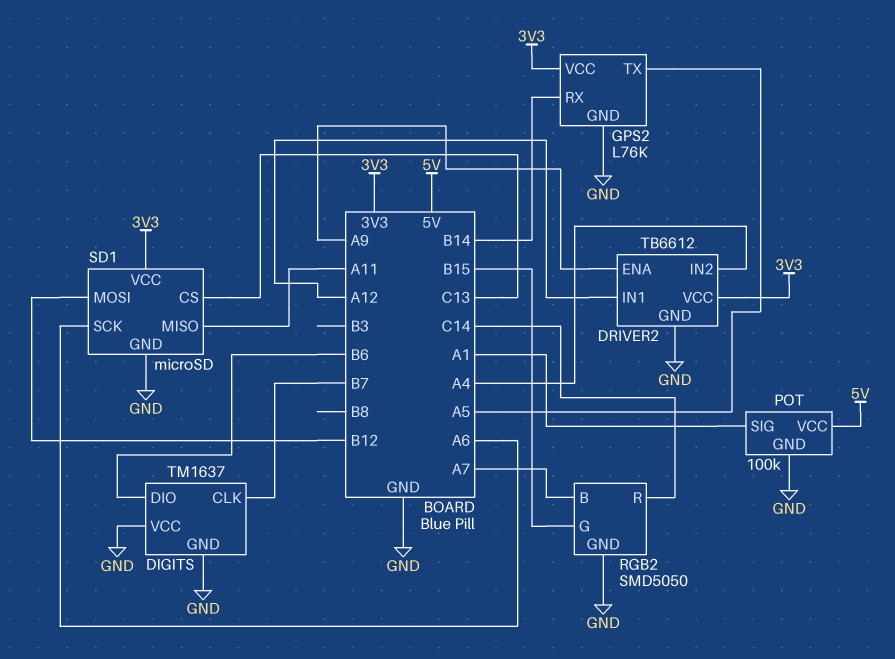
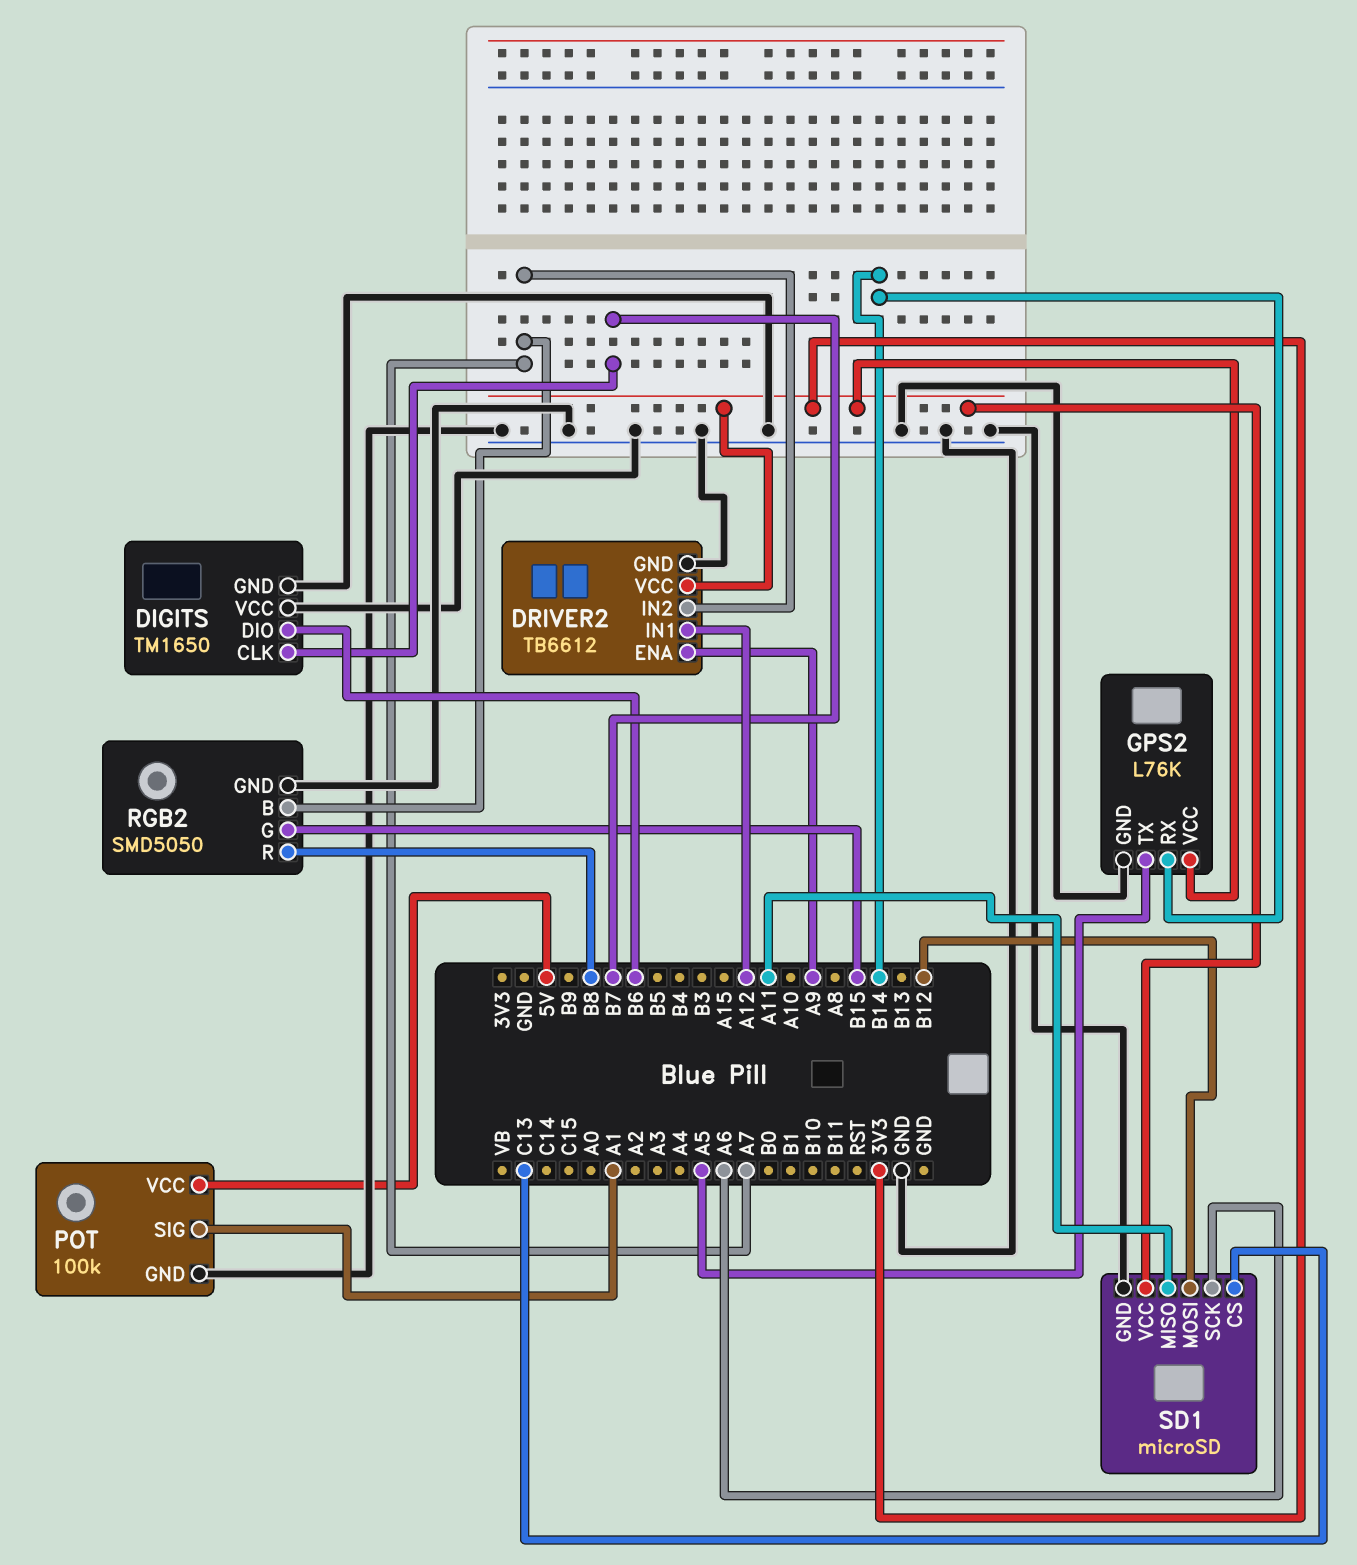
DIGITS: TM1637 -> TM1650
DRIVER2 pin IN2: A4 -> A7
RGB2 pin R: C14 -> B8

